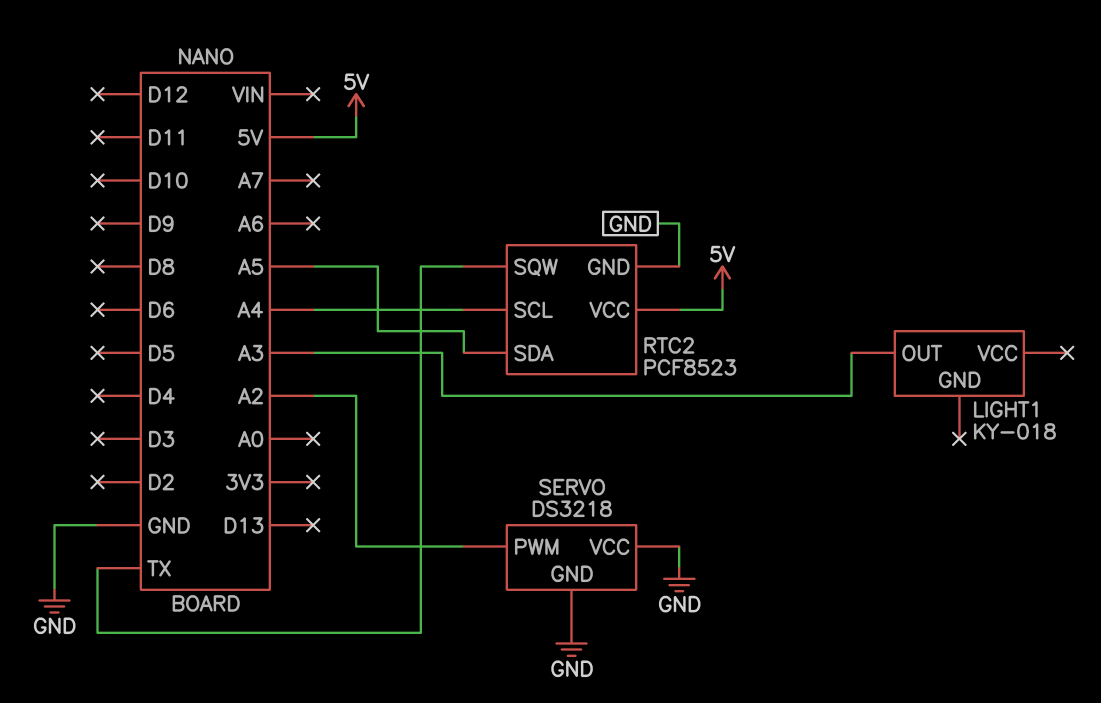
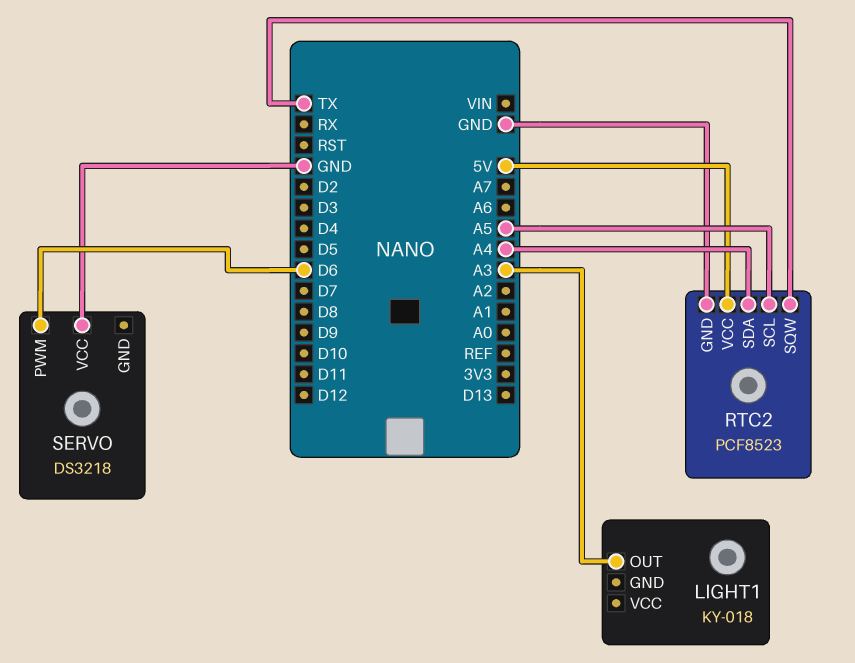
RTC2 pin SCL: A4 -> A5
RTC2 pin SDA: A5 -> A4
SERVO pin GND: GND -> none
SERVO pin PWM: A2 -> D6

